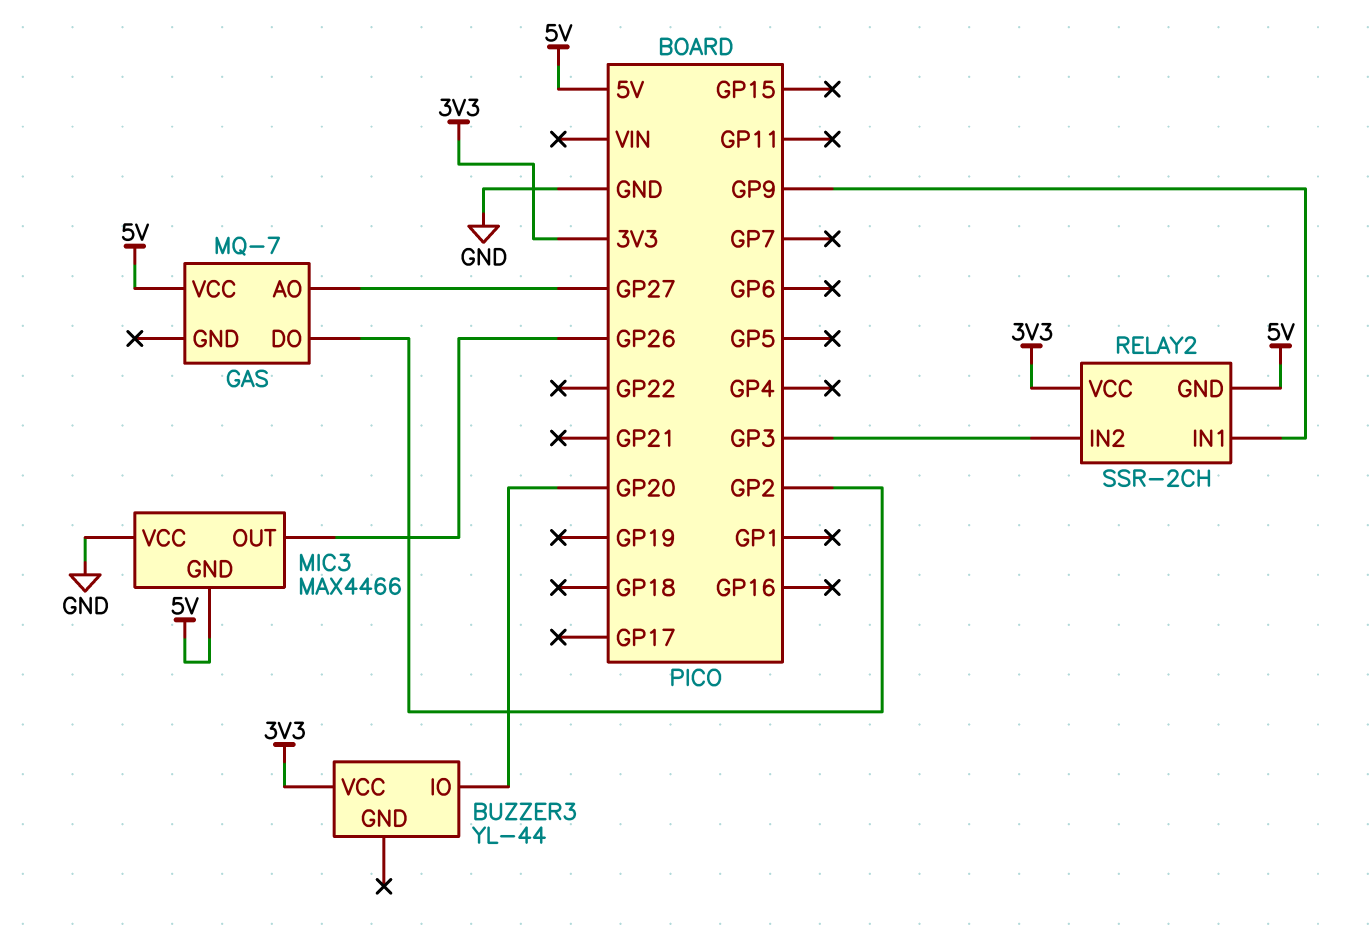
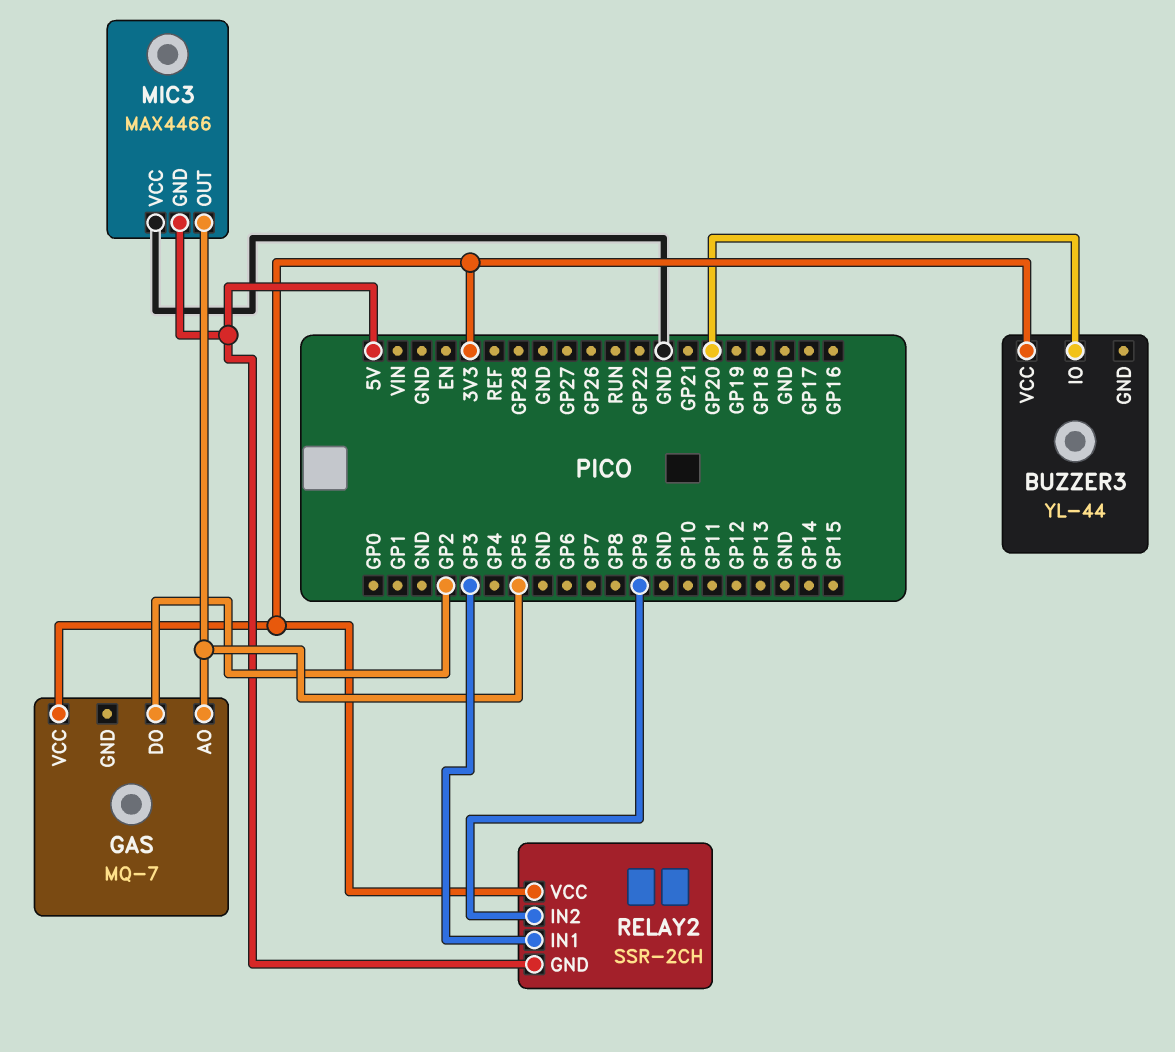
GAS pin AO: GP27 -> GP5
GAS pin VCC: 5V -> 3V3
MIC3 pin OUT: GP26 -> GP5
RELAY2 pin IN1: GP9 -> GP3
RELAY2 pin IN2: GP3 -> GP9

